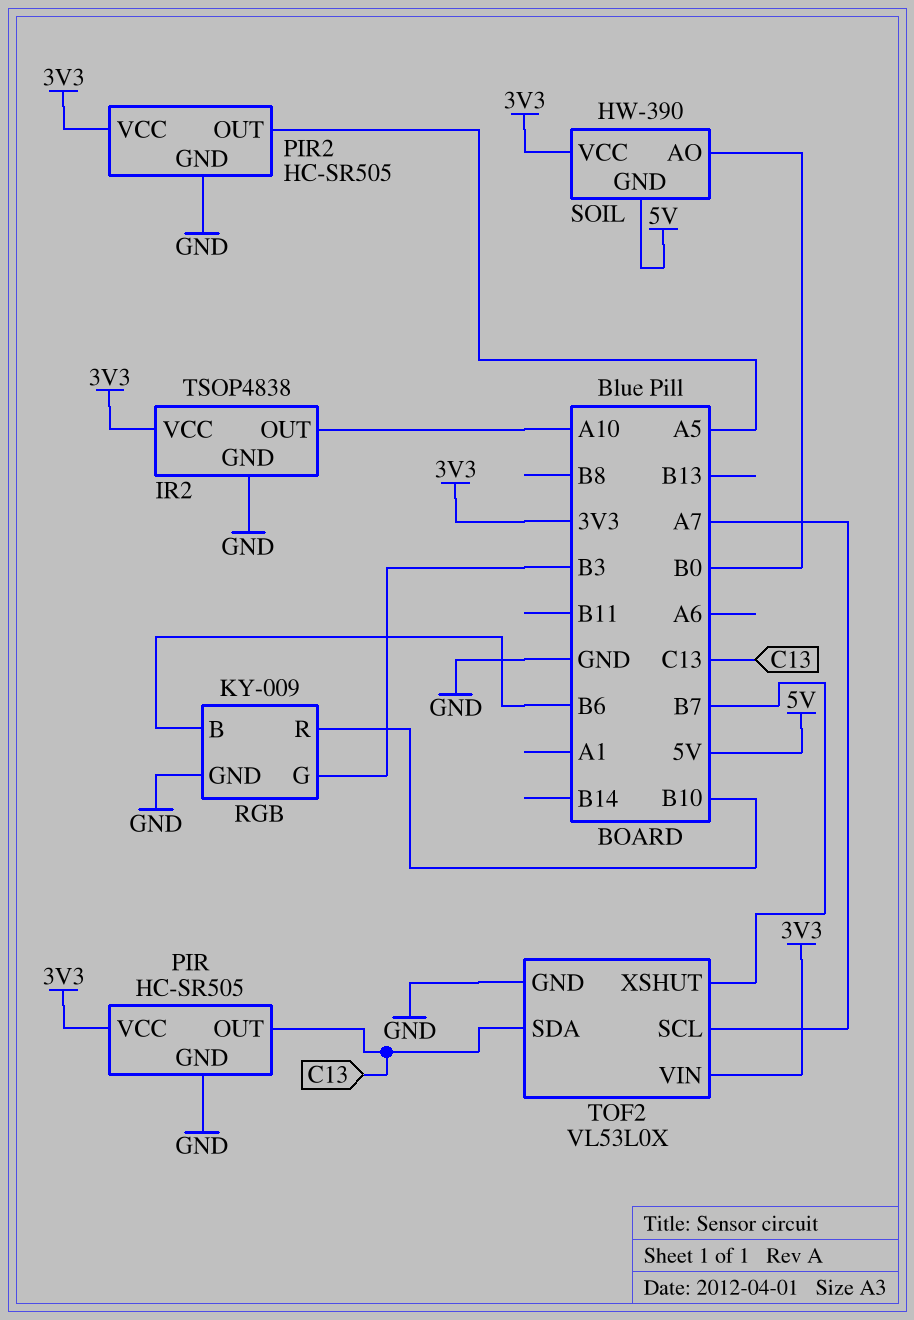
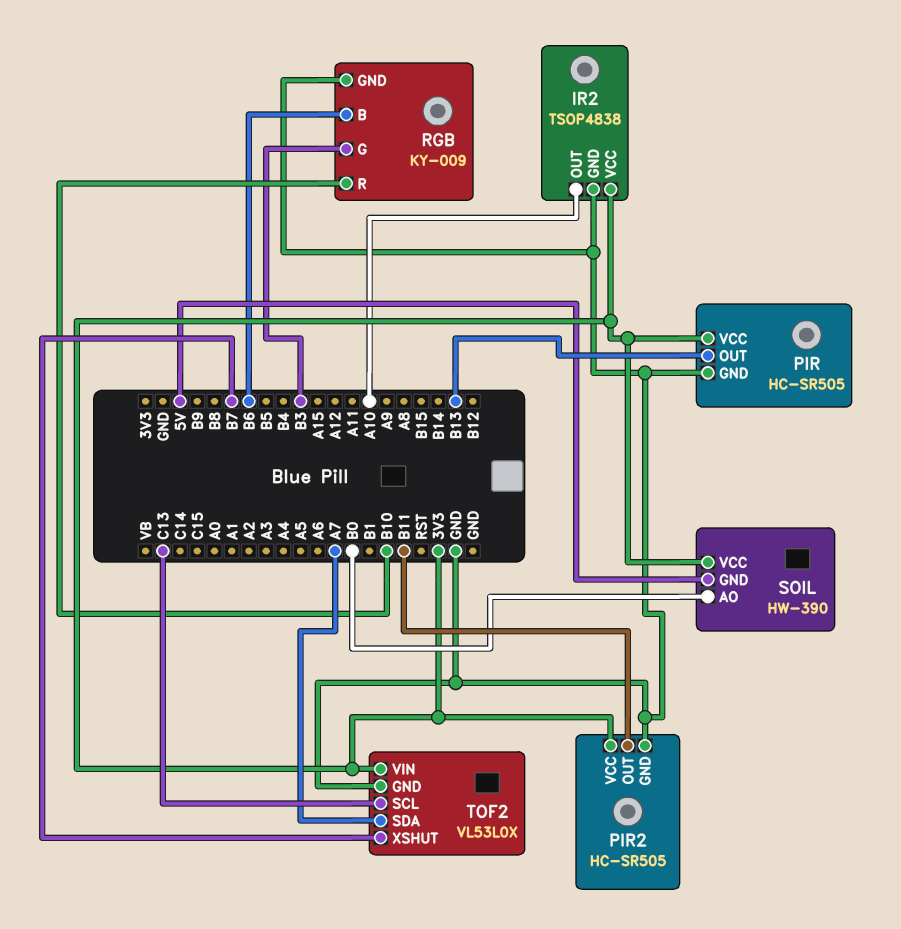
PIR pin OUT: C13 -> B13
PIR2 pin OUT: A5 -> B11
TOF2 pin SCL: A7 -> C13
TOF2 pin SDA: C13 -> A7

